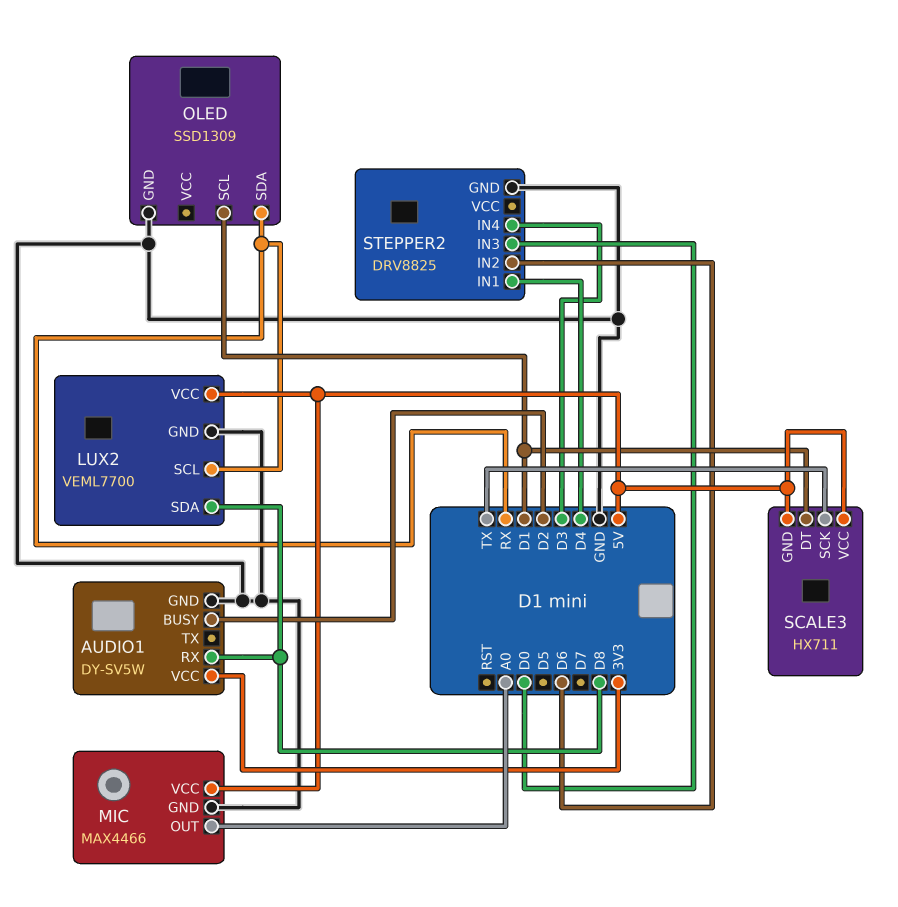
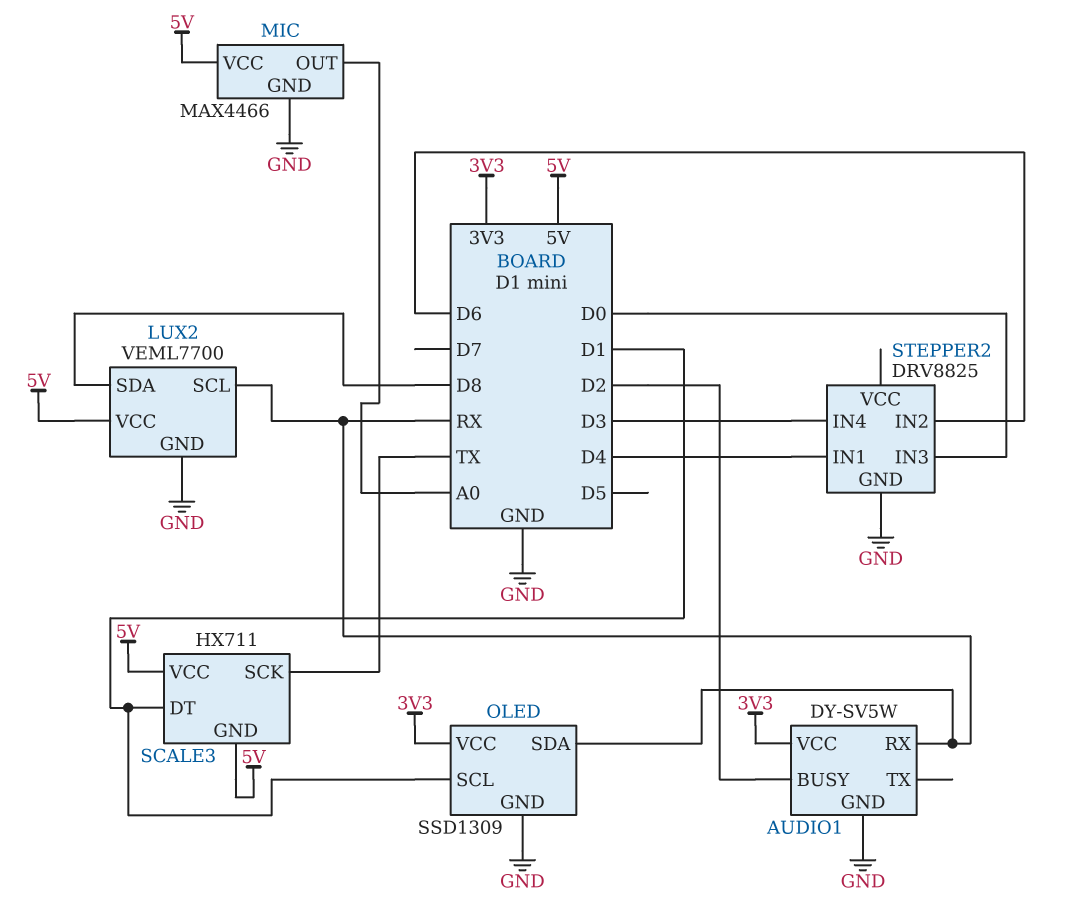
AUDIO1 pin RX: D8 -> RX
OLED pin VCC: none -> 3V3

